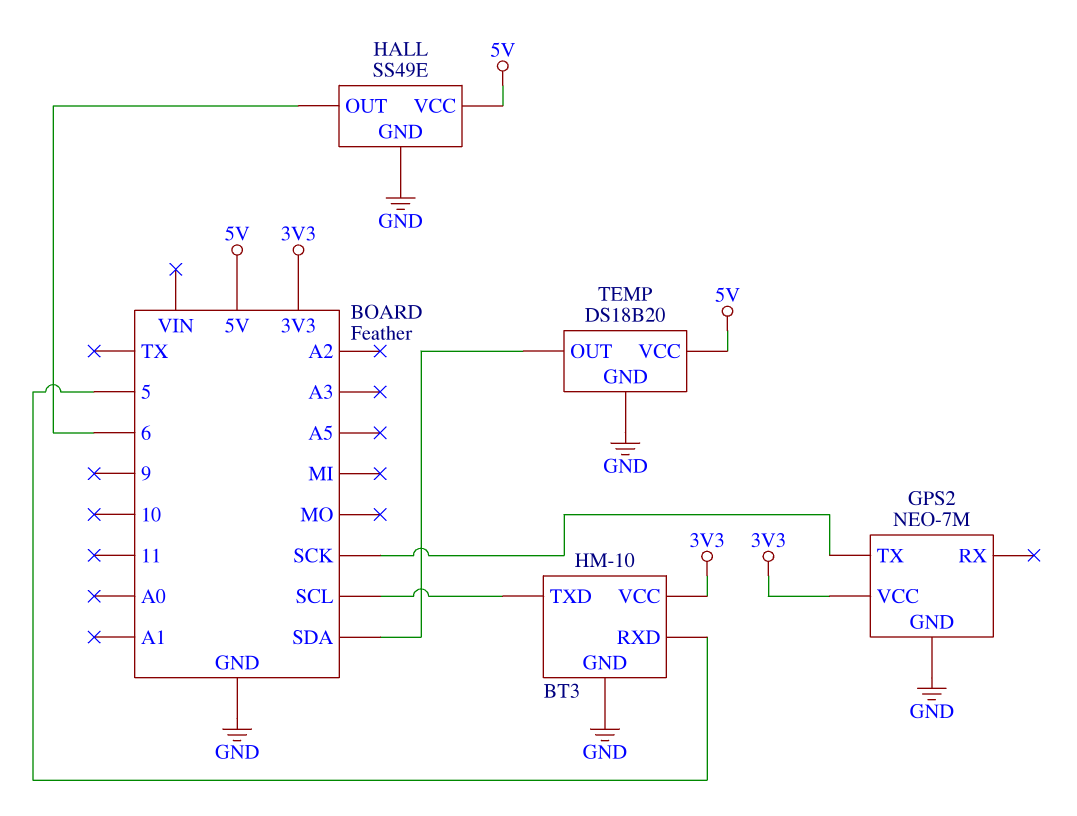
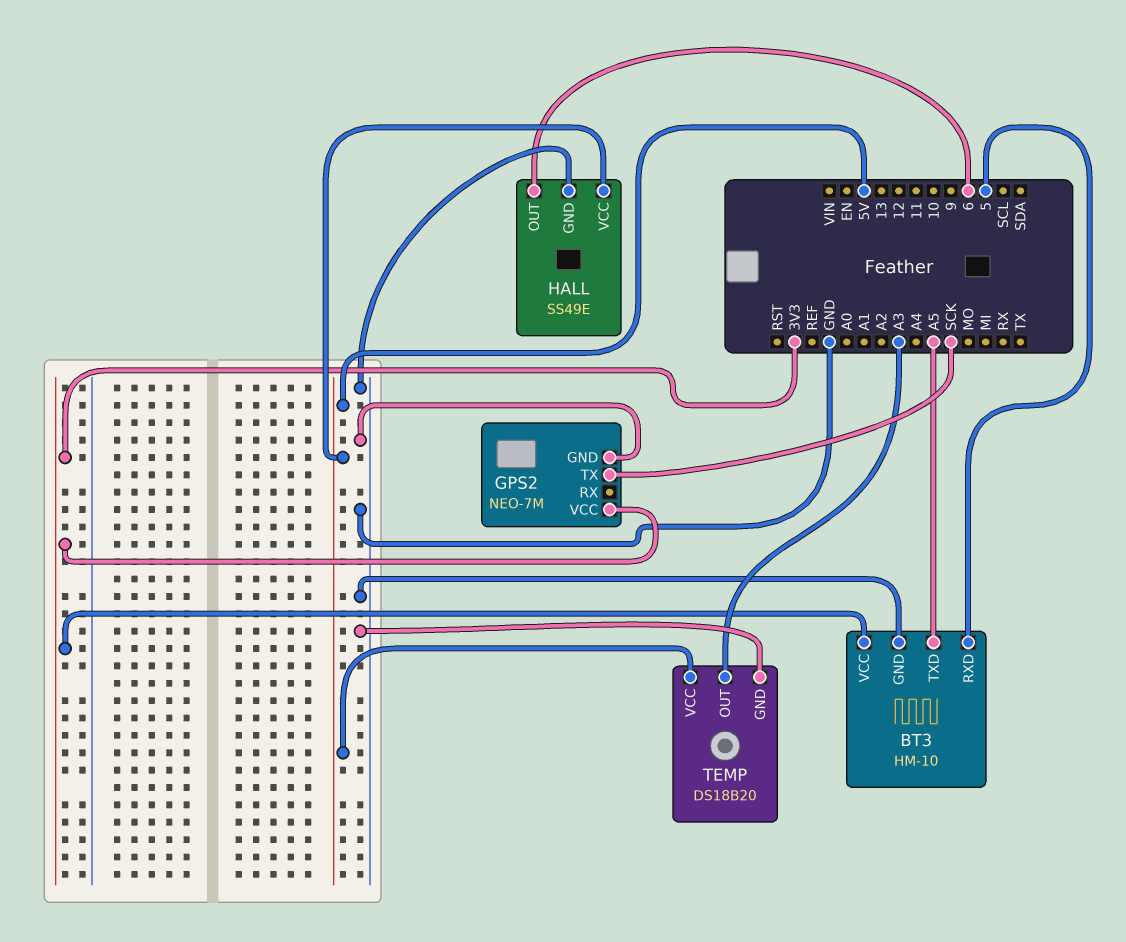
BT3 pin TXD: SCL -> A5
TEMP pin OUT: SDA -> A3

